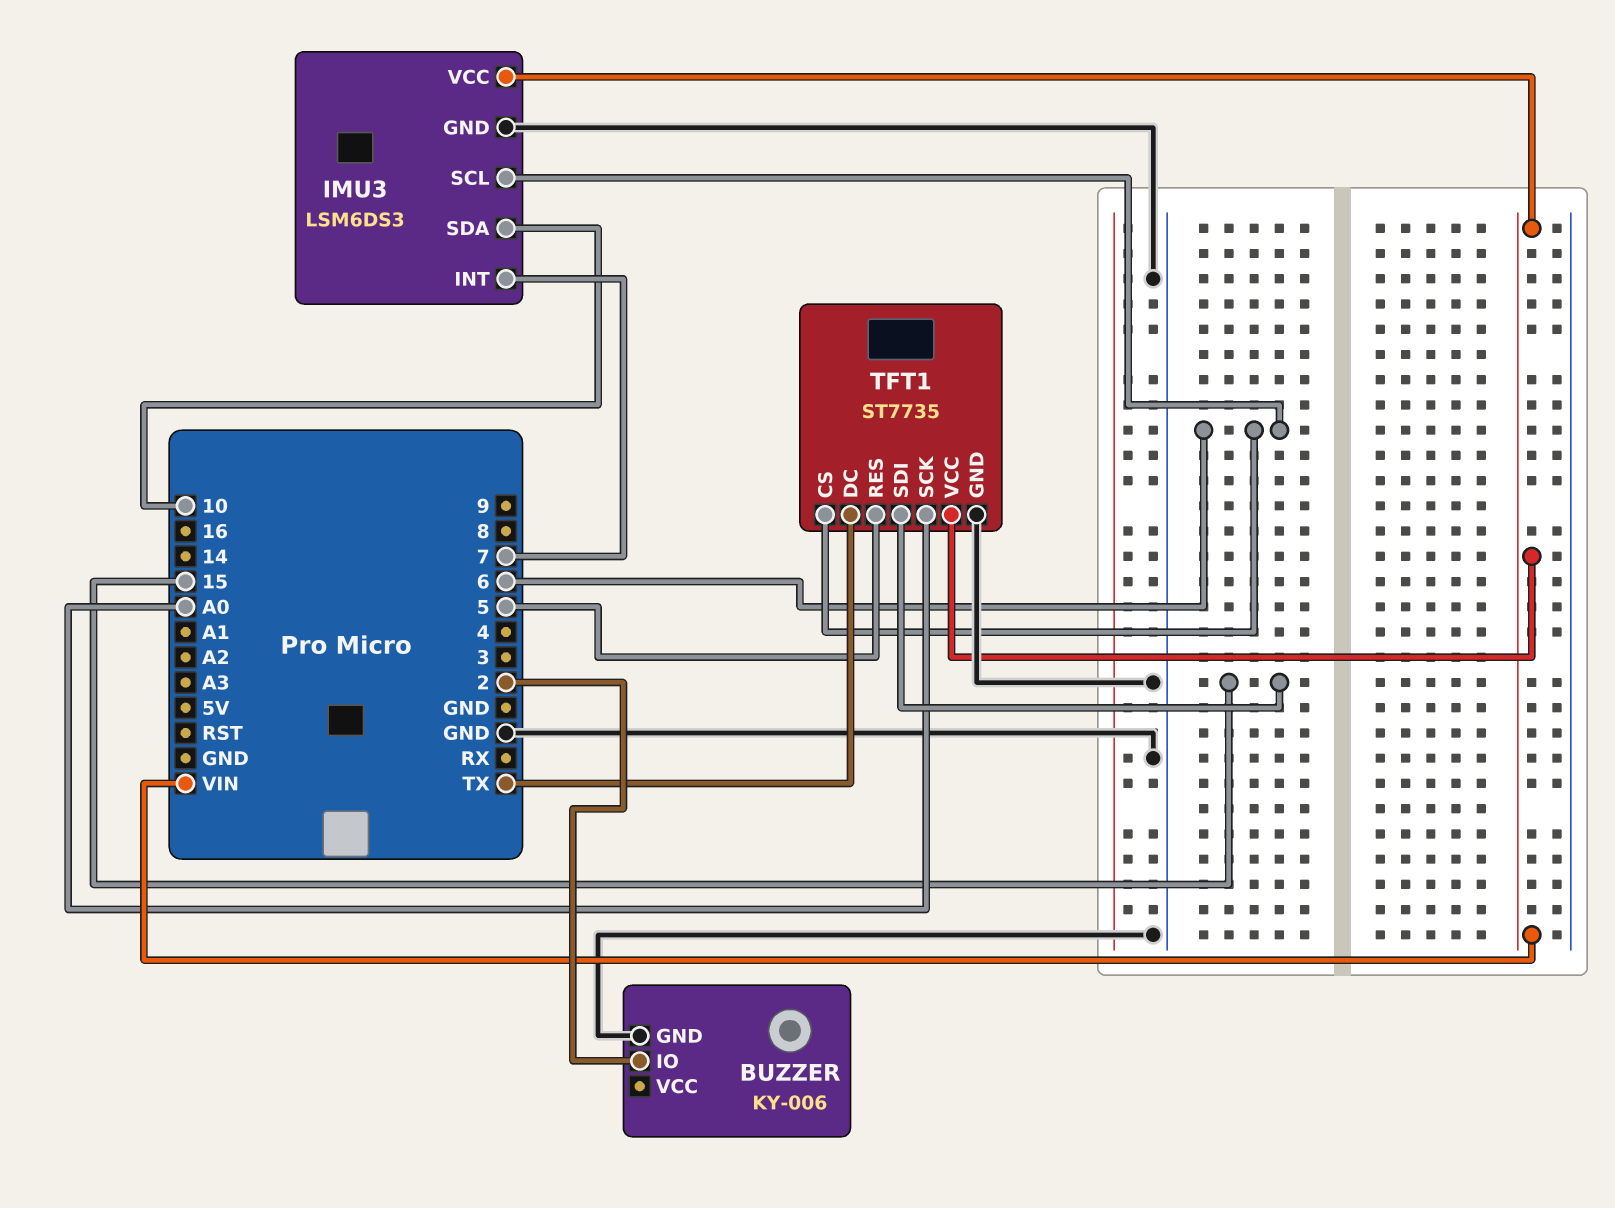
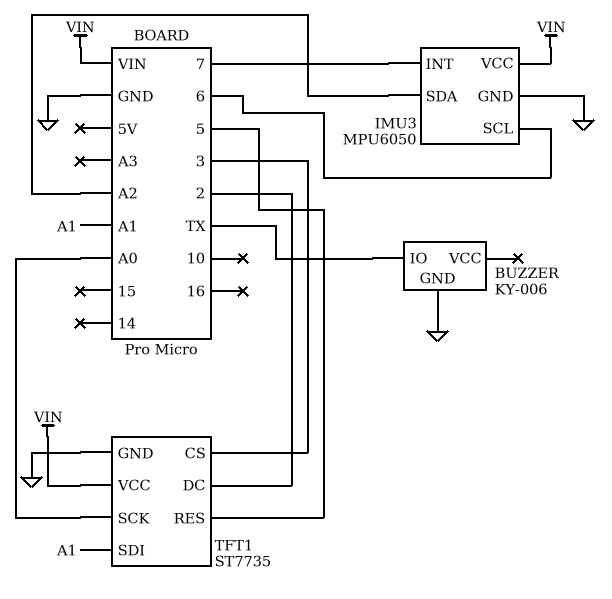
BUZZER pin IO: 2 -> TX
IMU3: LSM6DS3 -> MPU6050
IMU3 pin SDA: 10 -> A2
TFT1 pin CS: 6 -> 3
TFT1 pin DC: TX -> 2
TFT1 pin SDI: 15 -> A1

